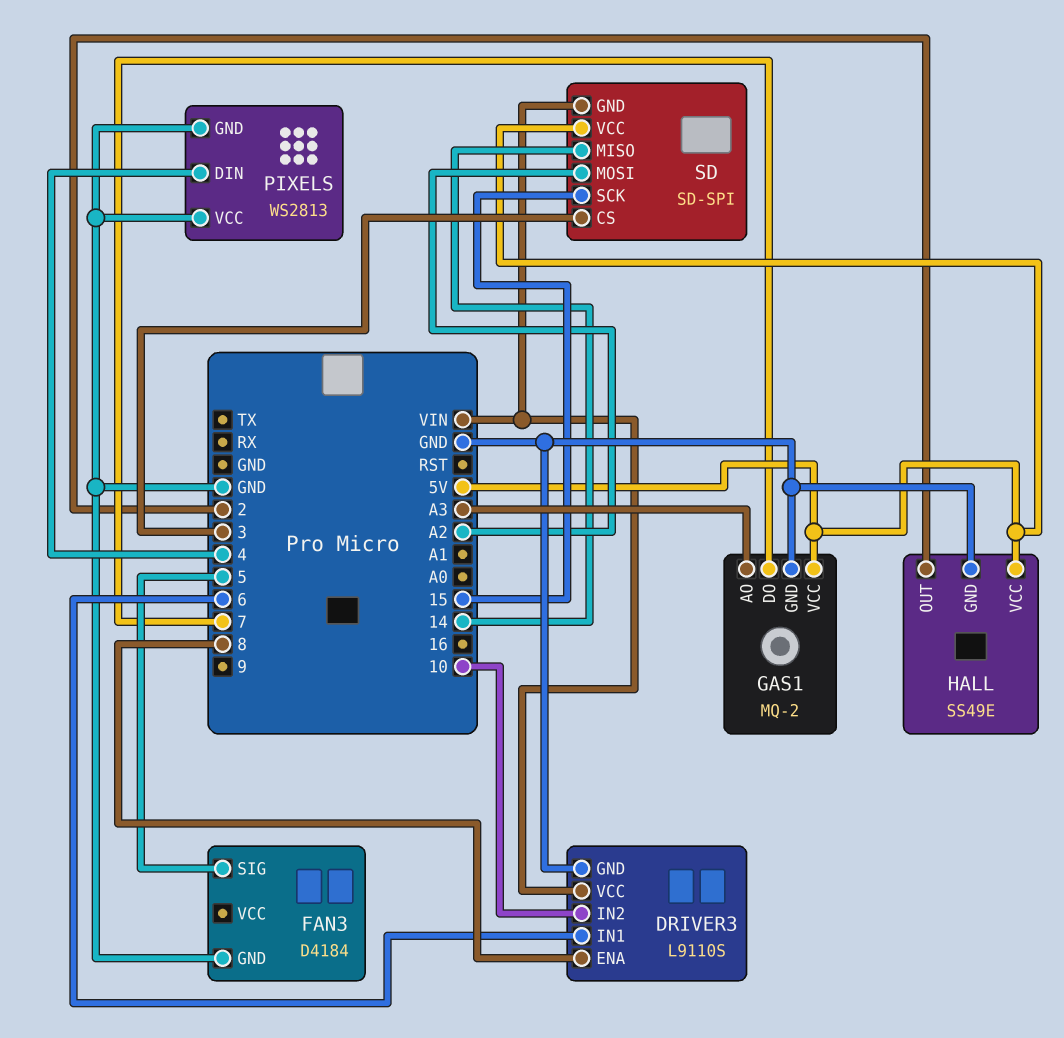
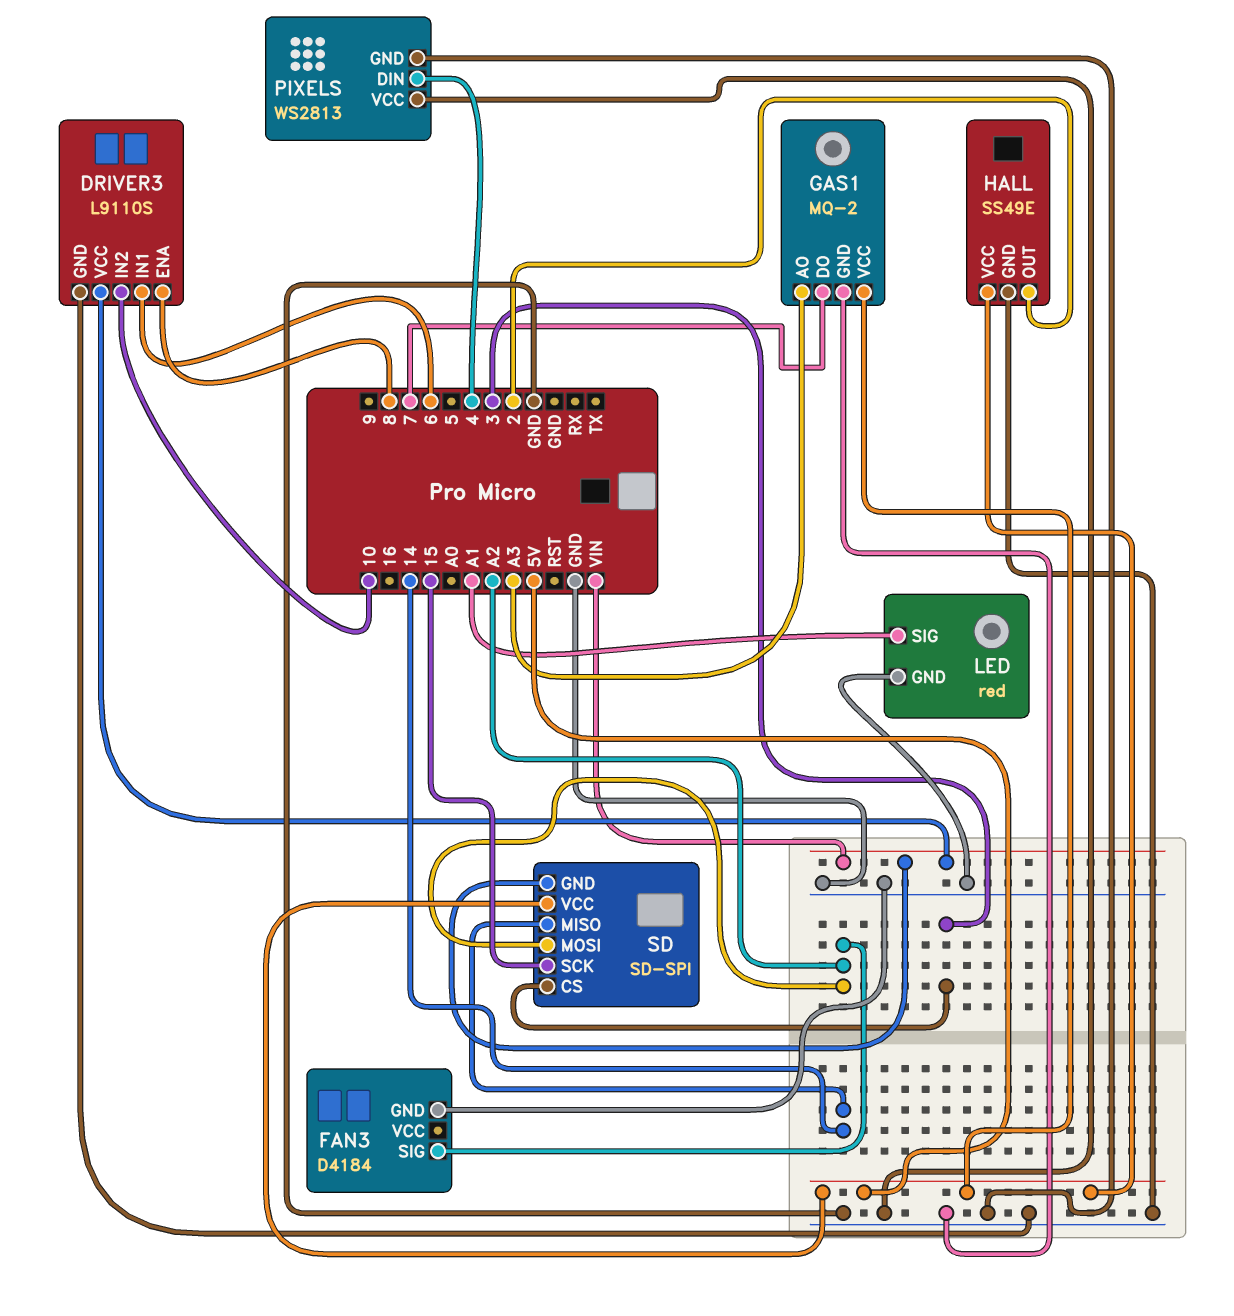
FAN3 pin SIG: 5 -> A2
LED: none -> red
LED pin GND: none -> GND
LED pin SIG: none -> A1

